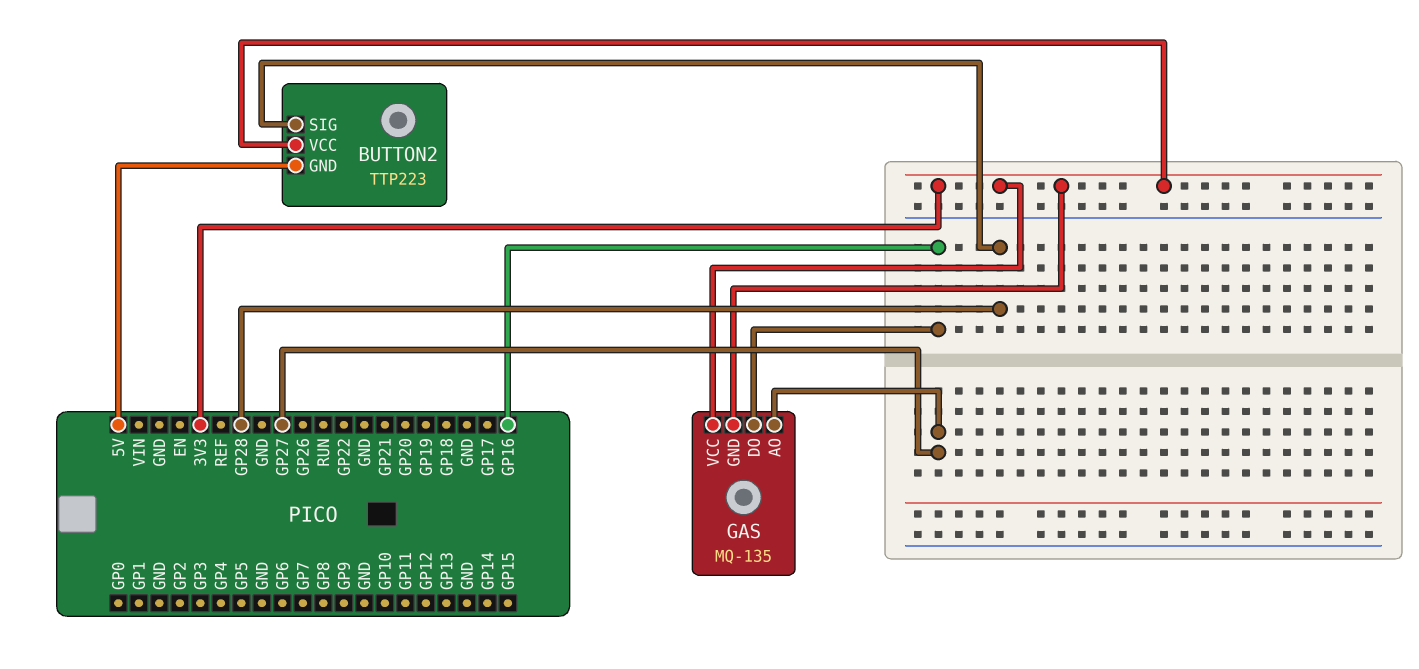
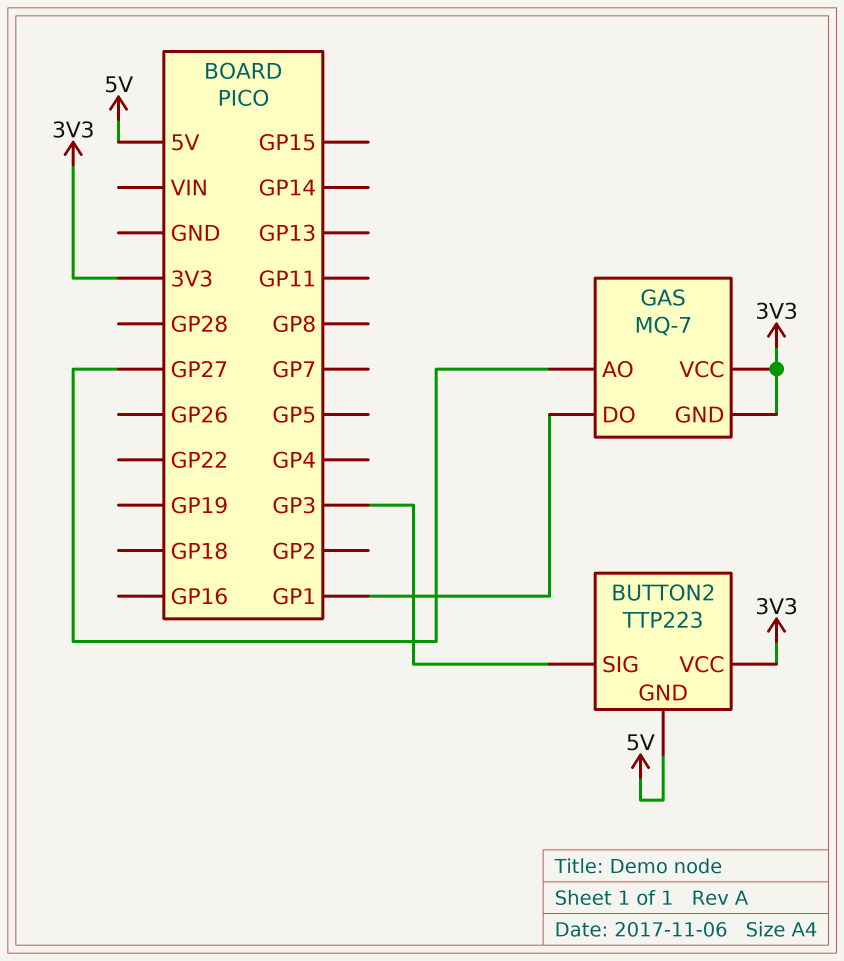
BUTTON2 pin SIG: GP28 -> GP3
GAS: MQ-135 -> MQ-7
GAS pin DO: GP16 -> GP1

